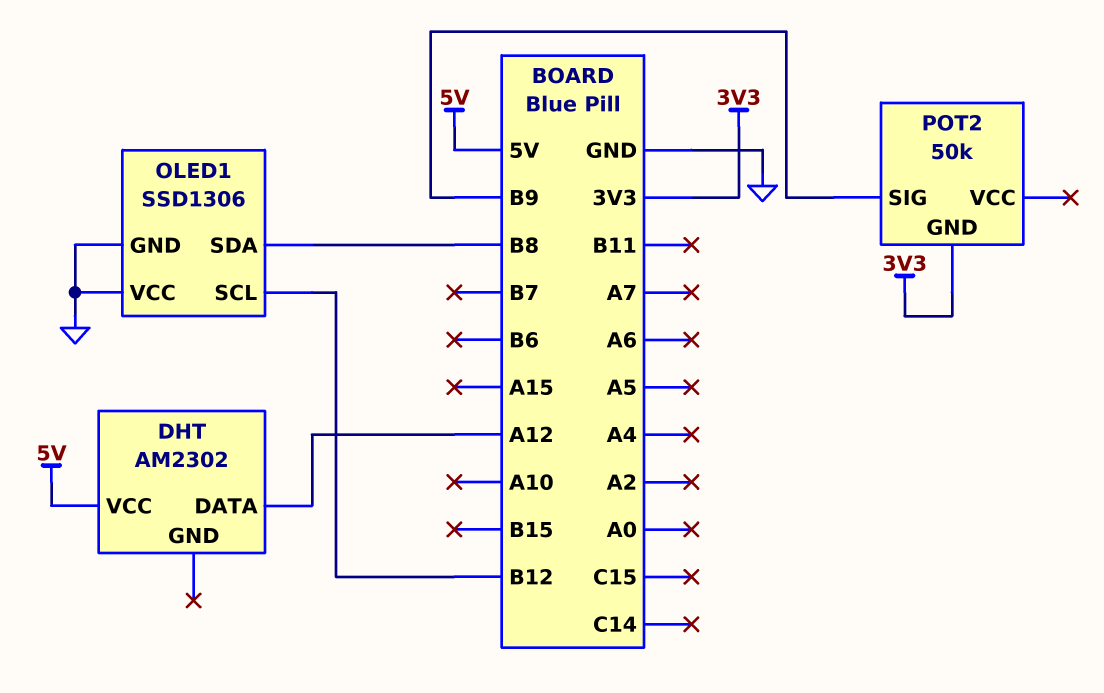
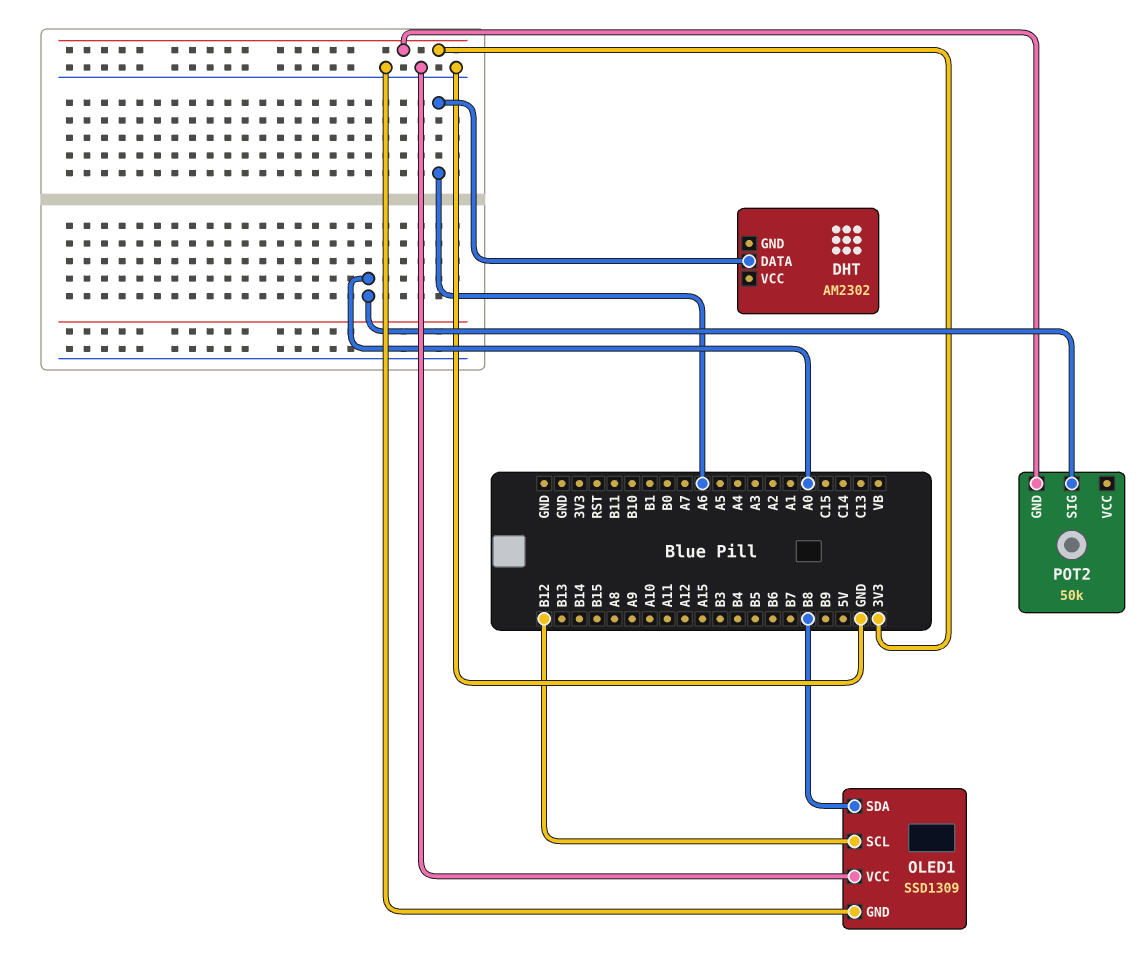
DHT pin DATA: A12 -> A6
DHT pin VCC: 5V -> none
OLED1: SSD1306 -> SSD1309
POT2 pin SIG: B9 -> A0

